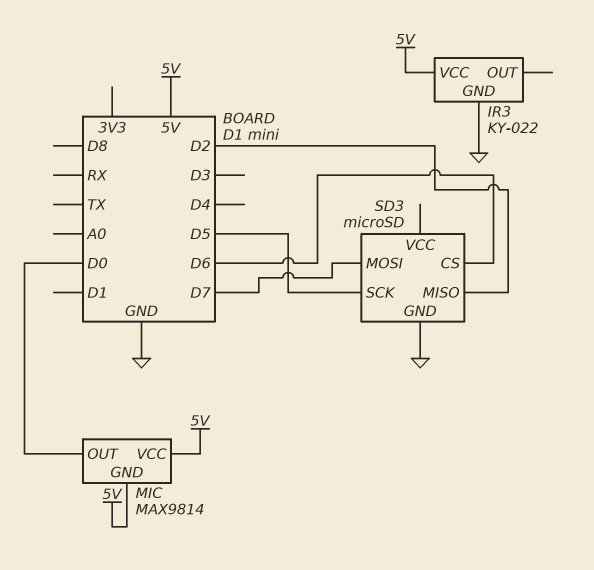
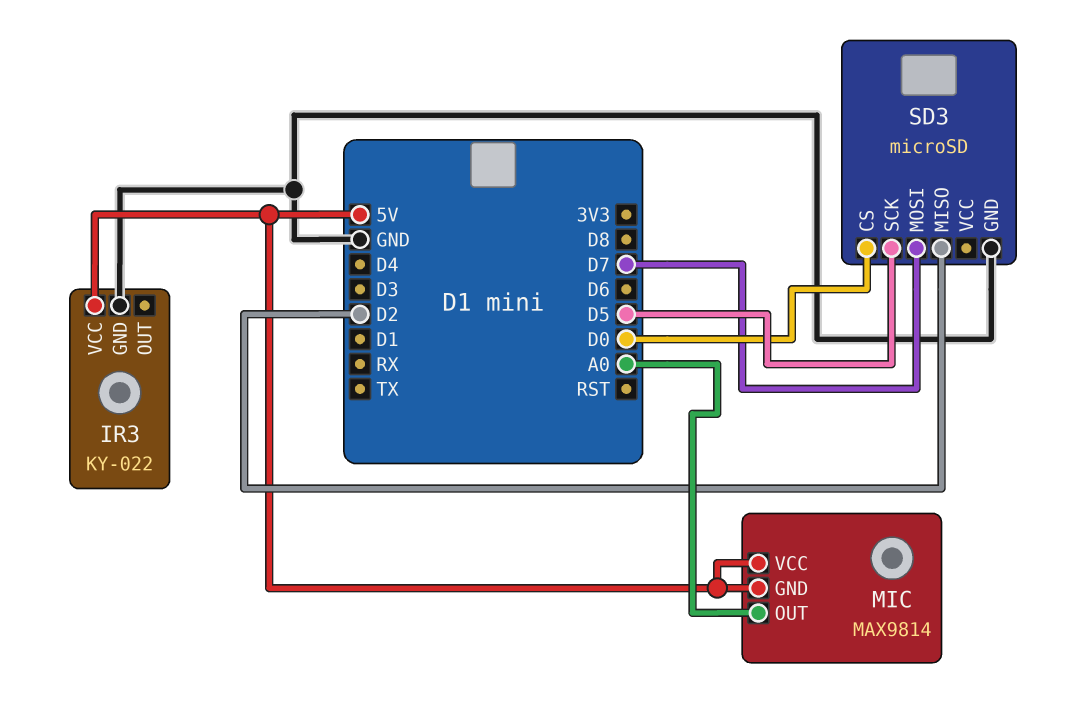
MIC pin OUT: D0 -> A0
SD3 pin CS: D6 -> D0

